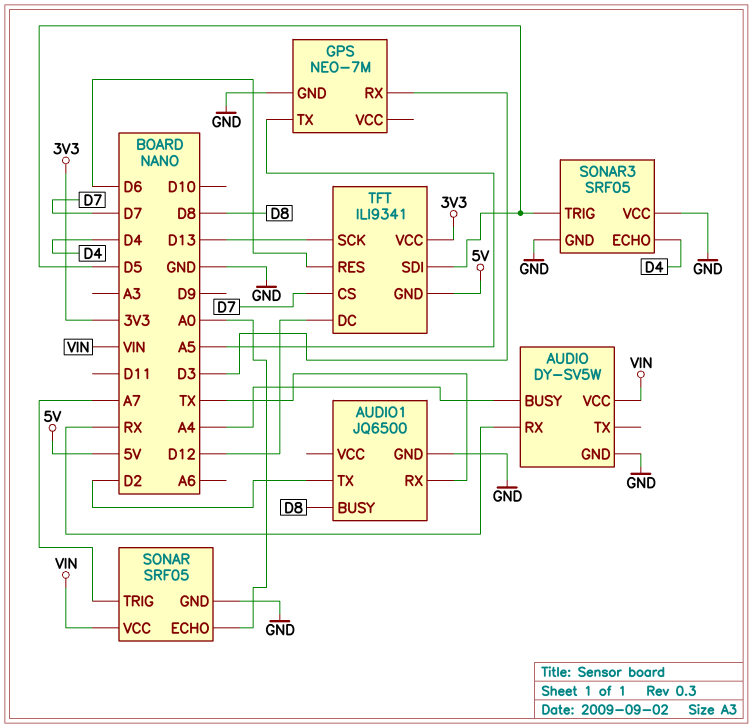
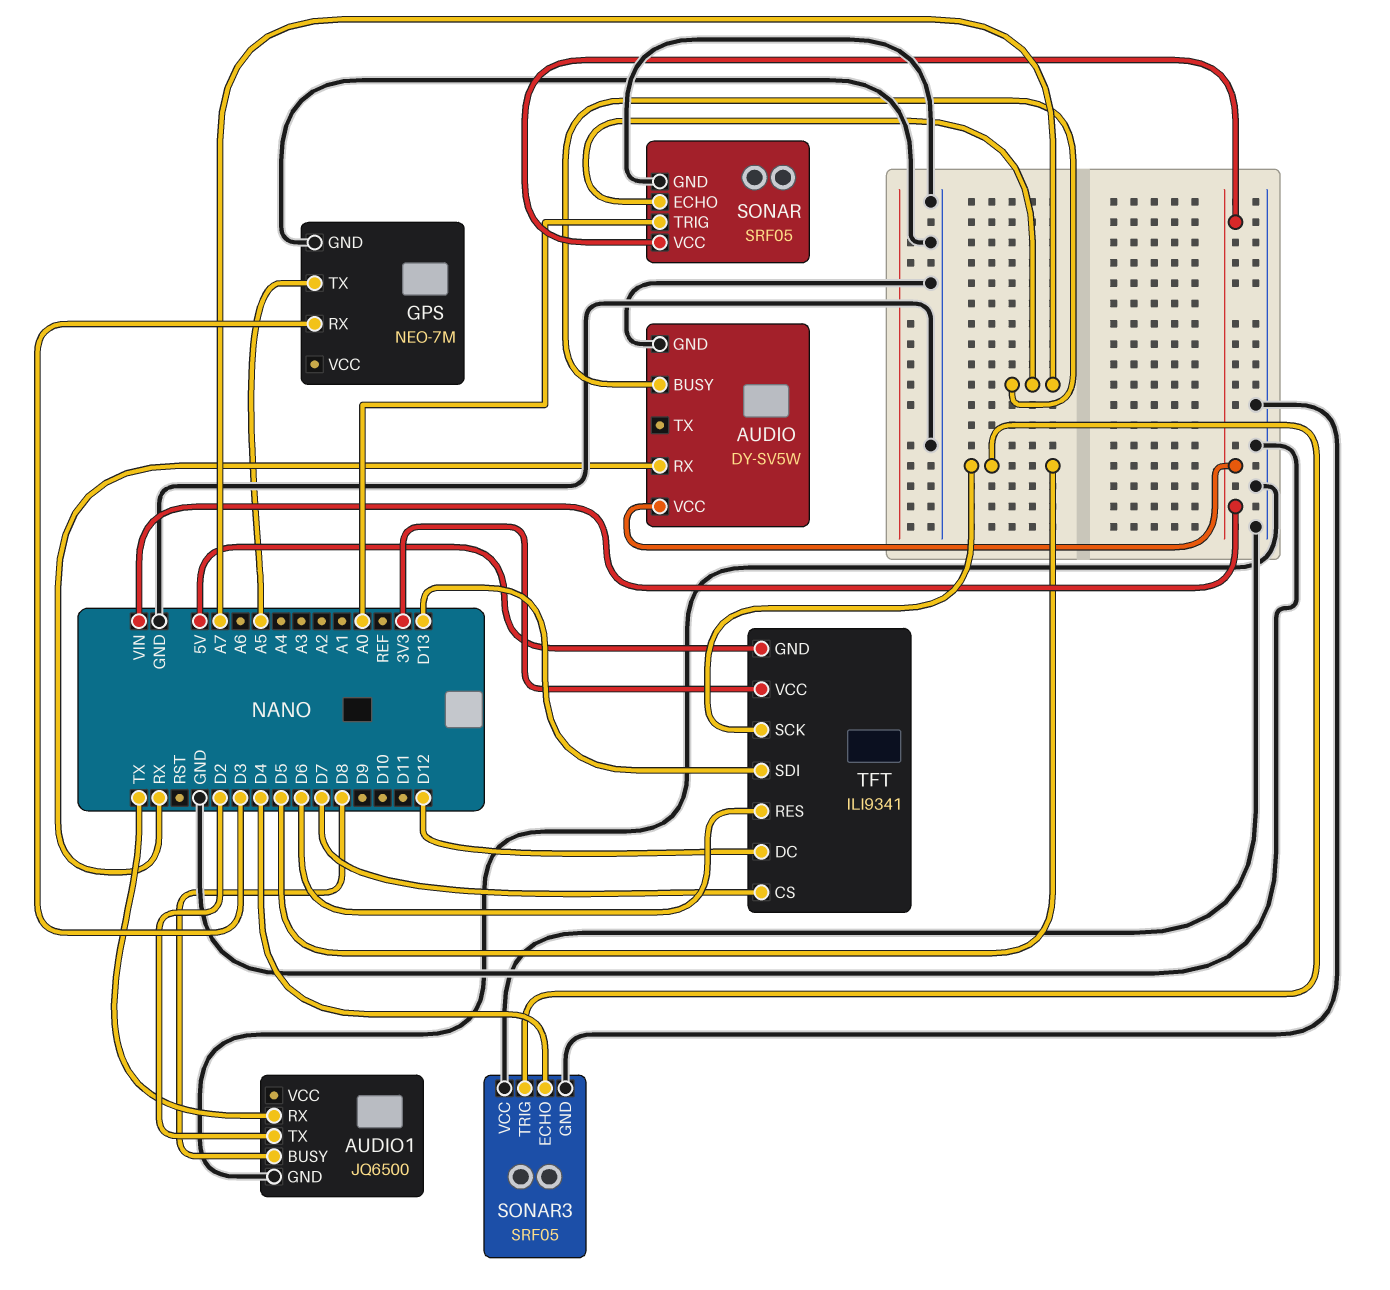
AUDIO pin BUSY: A4 -> A7
SONAR pin ECHO: A0 -> A7
SONAR pin TRIG: A7 -> A0
TFT pin SCK: D13 -> D5
TFT pin SDI: D5 -> D13

